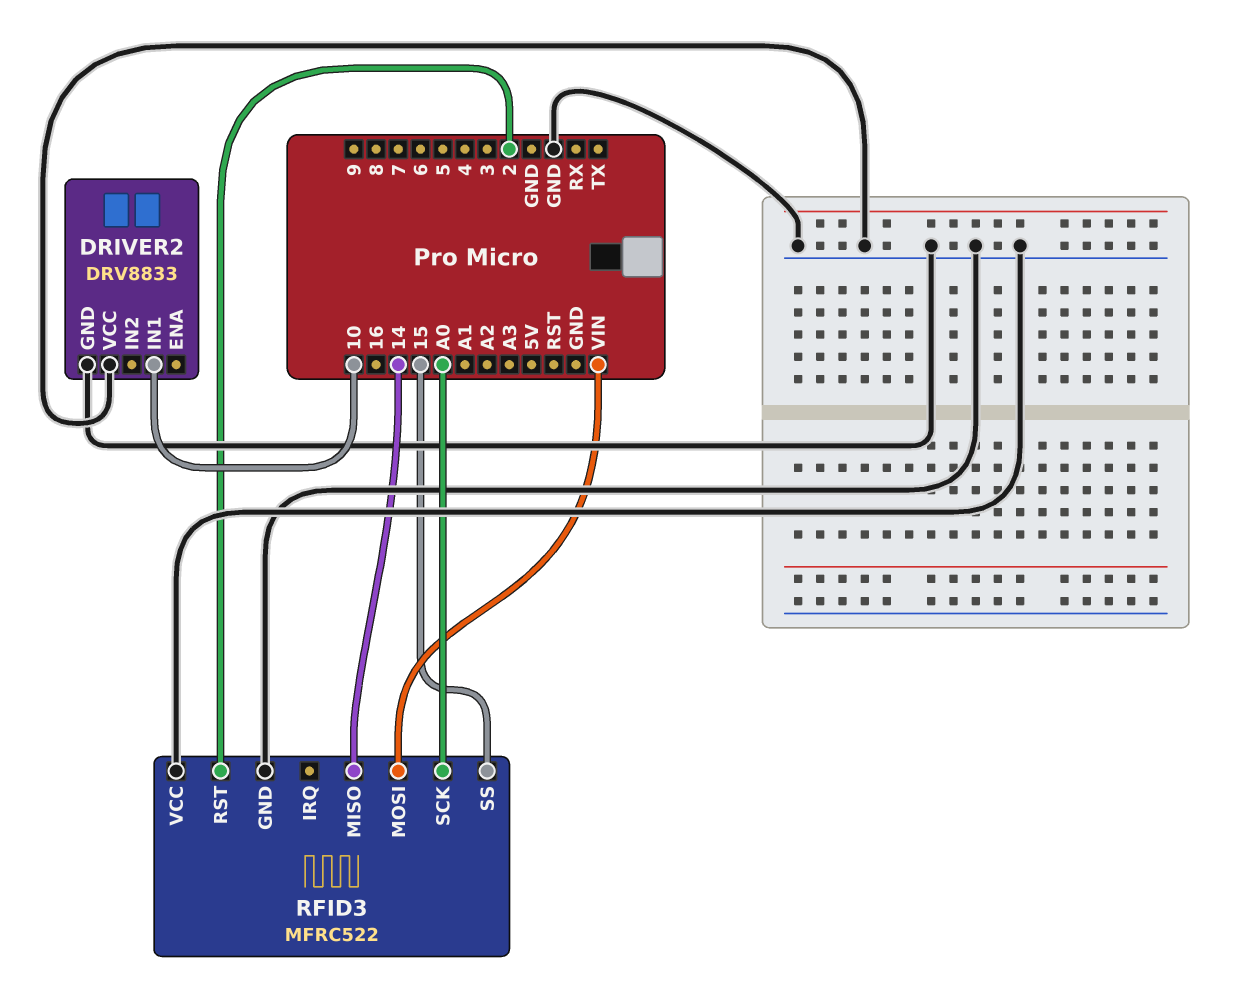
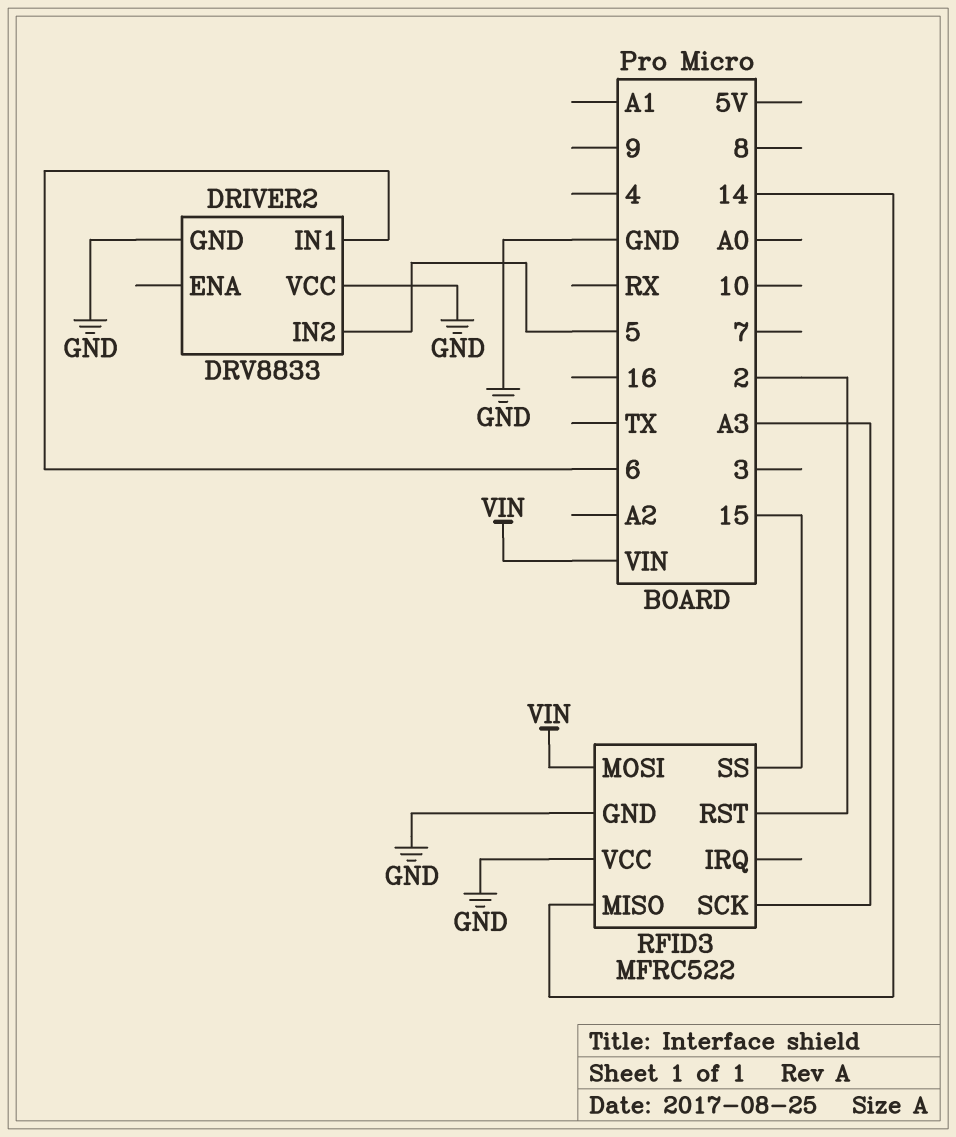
DRIVER2 pin IN1: 10 -> 6
DRIVER2 pin IN2: none -> 5
RFID3 pin SCK: A0 -> A3

